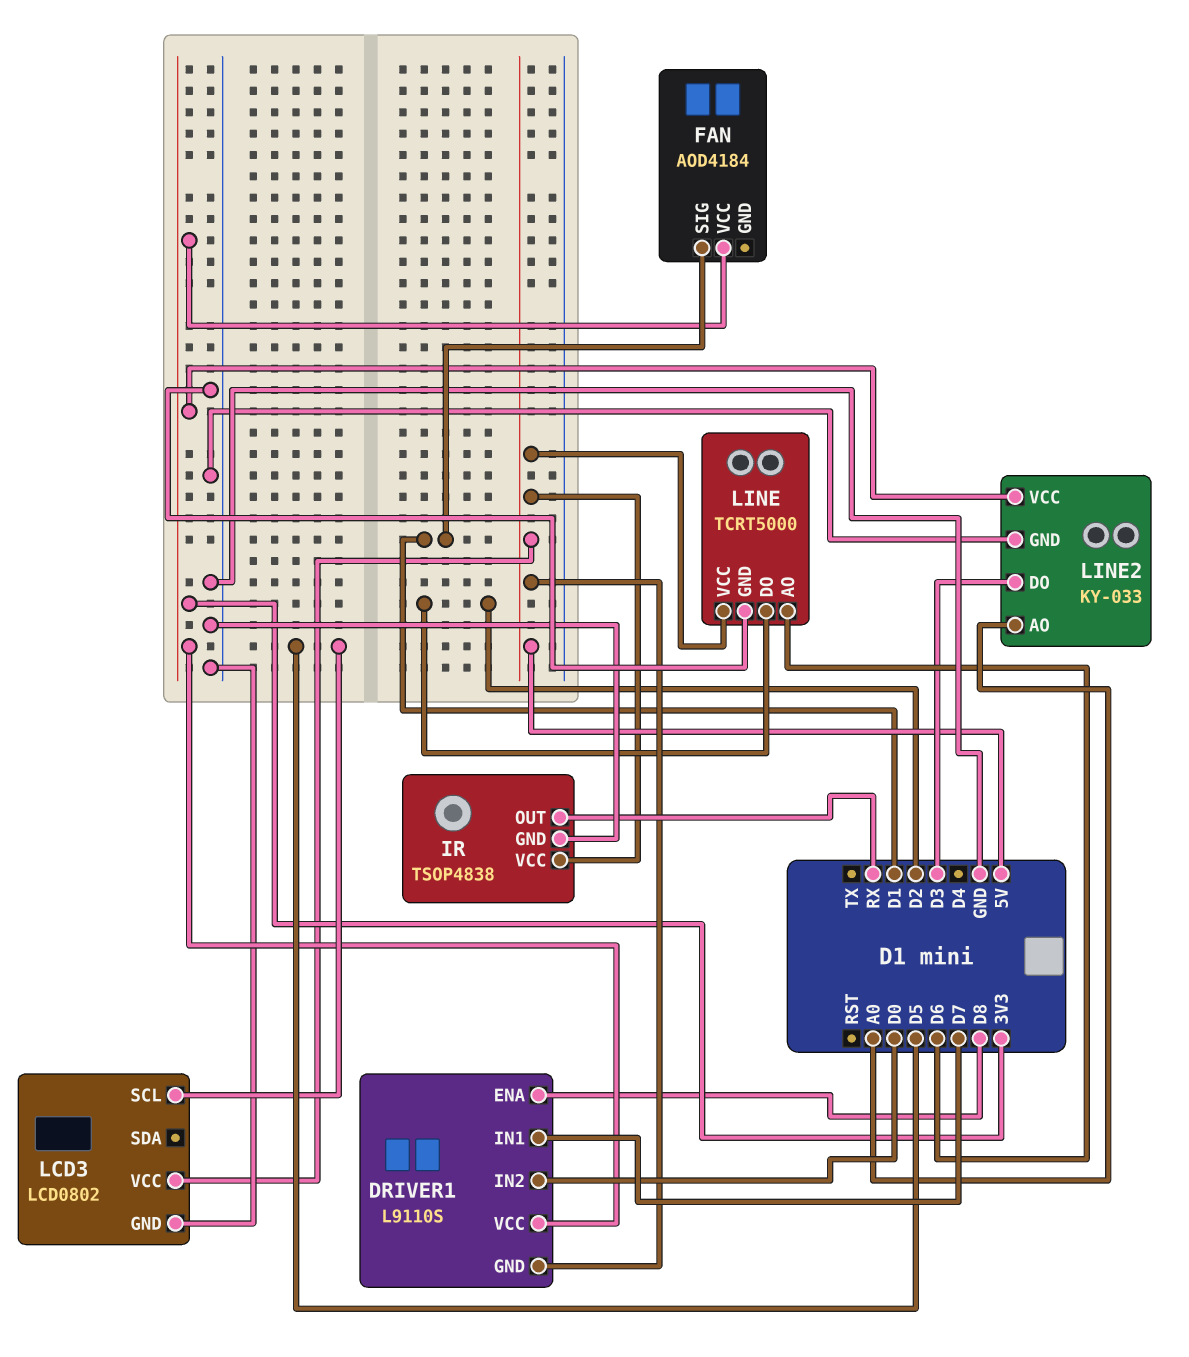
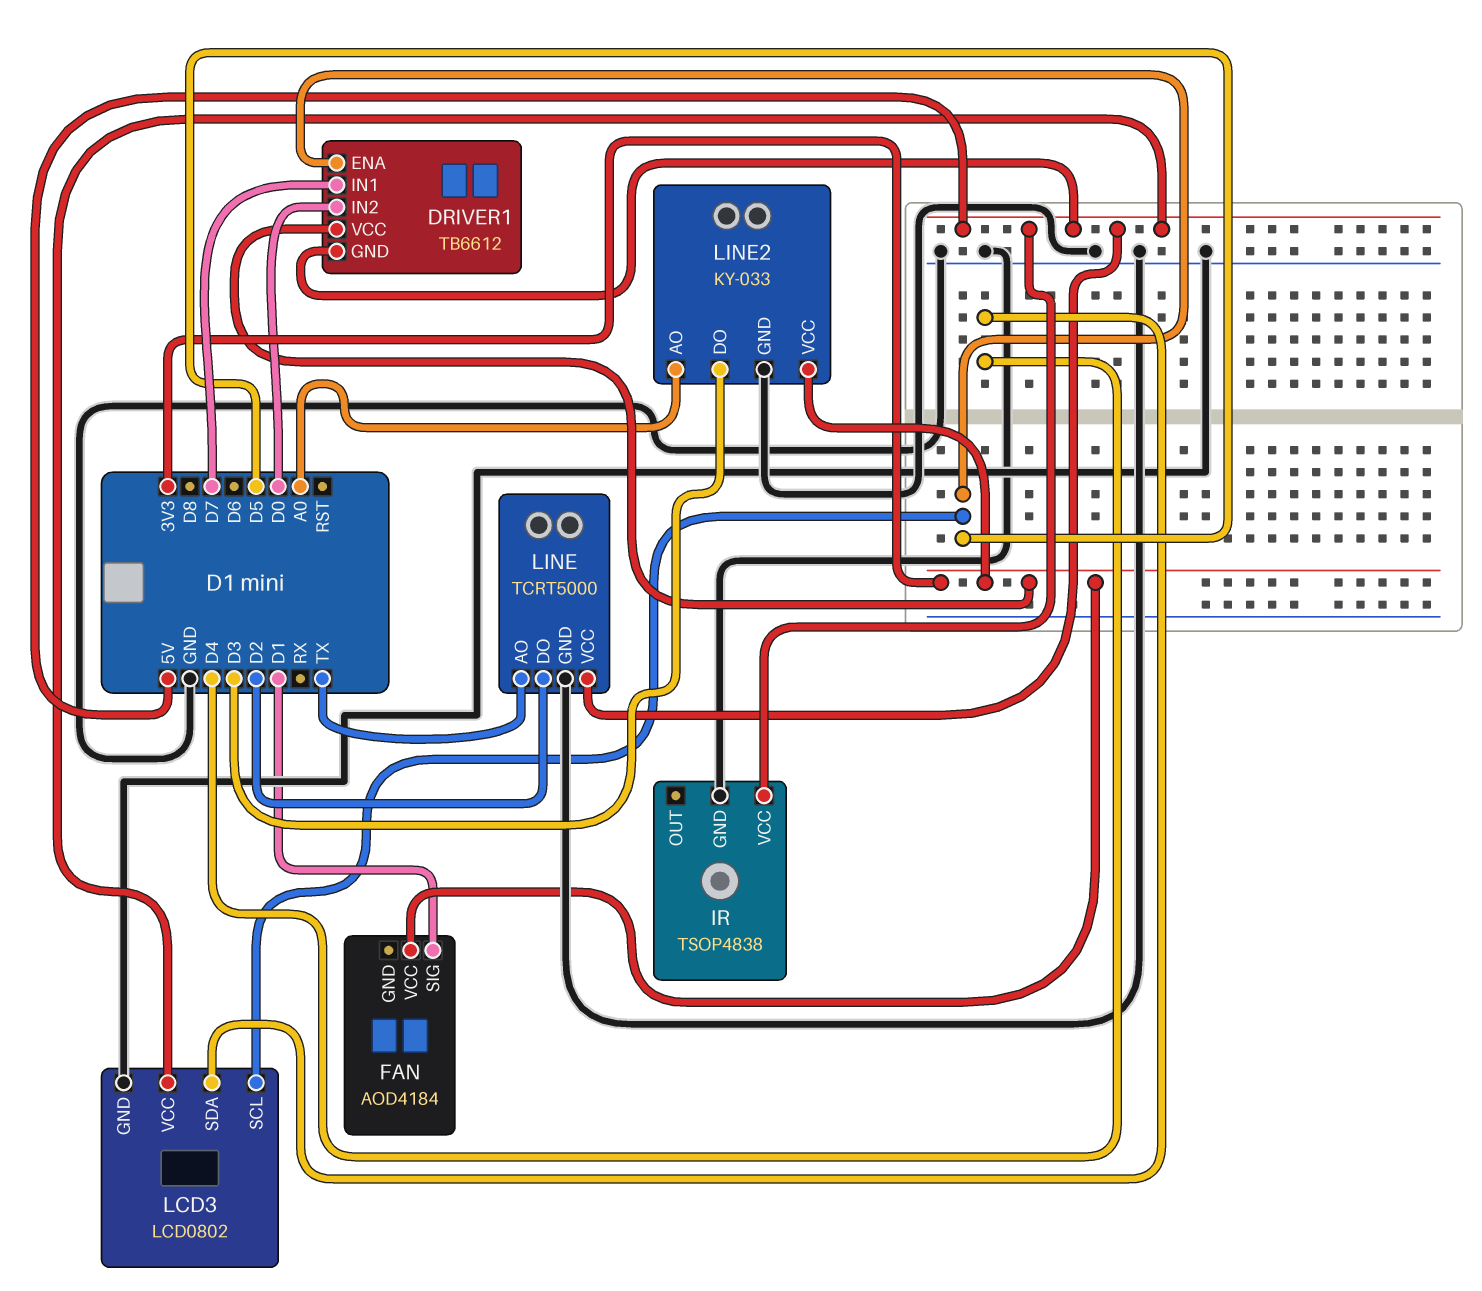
DRIVER1: L9110S -> TB6612
DRIVER1 pin ENA: D8 -> D5
IR pin OUT: RX -> none
LCD3 pin SDA: none -> D4
LINE pin AO: D6 -> TX

